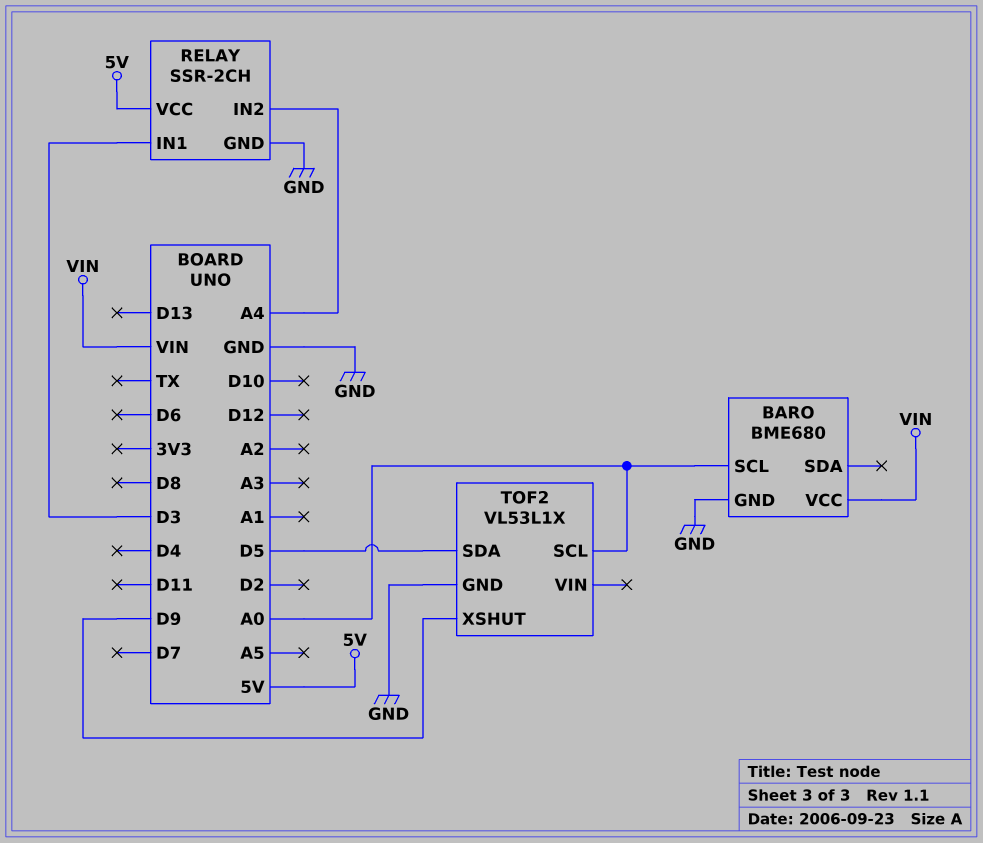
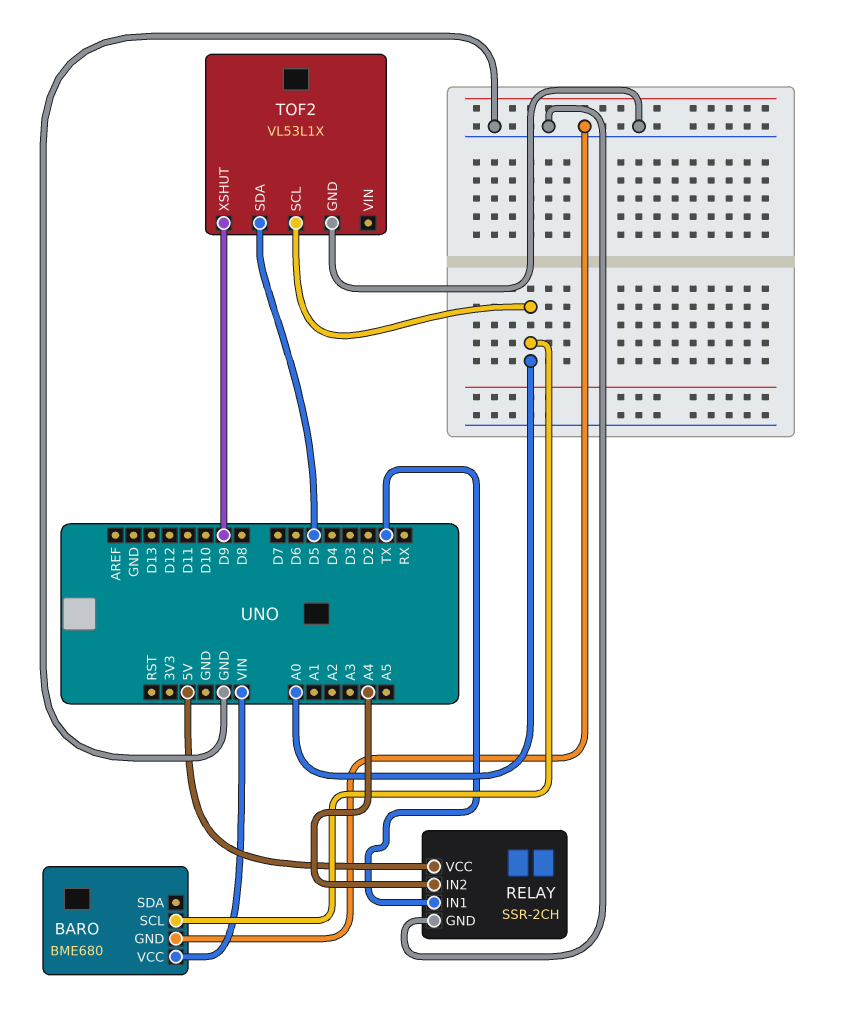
RELAY pin IN1: D3 -> TX

